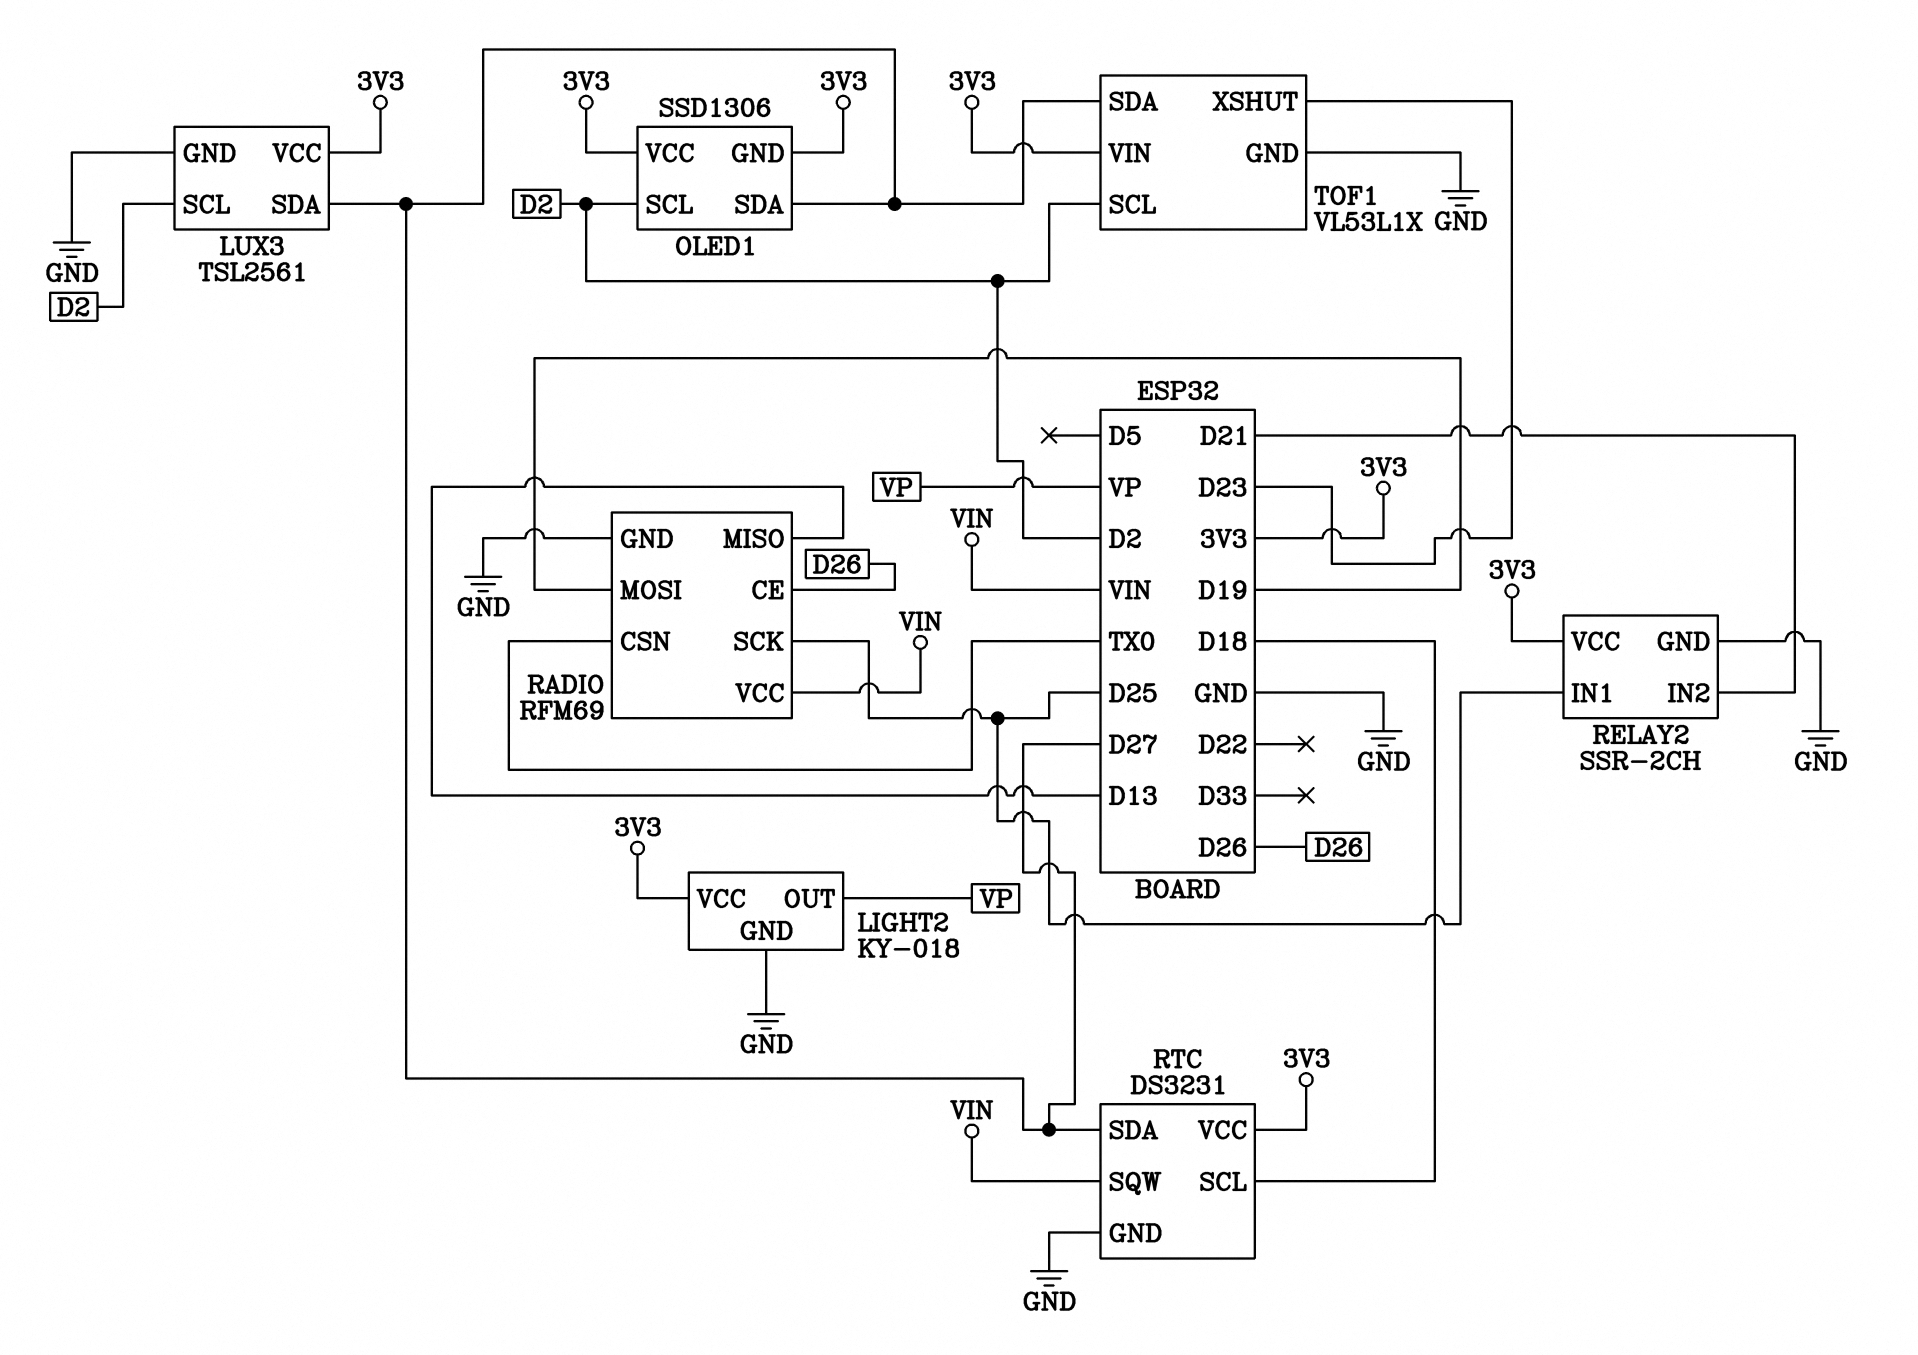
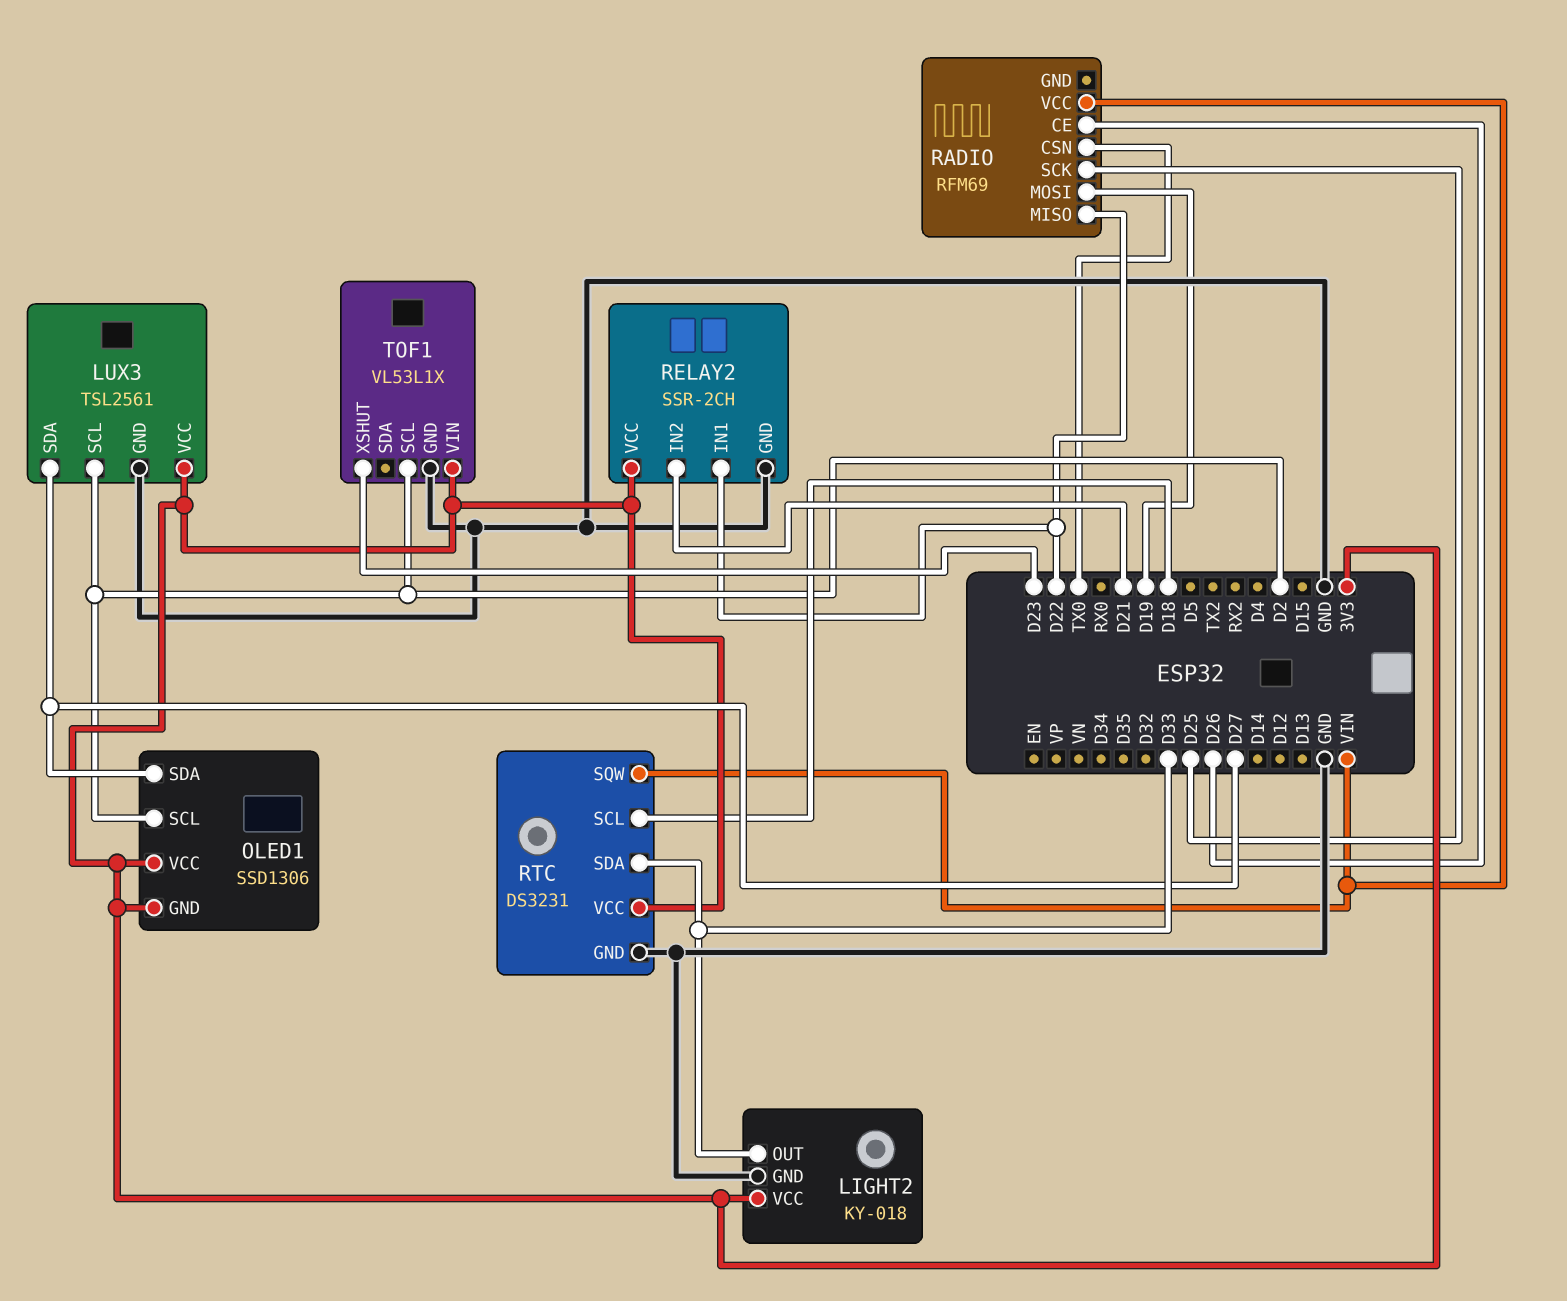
LIGHT2 pin OUT: VP -> D33
RADIO pin GND: GND -> none
RADIO pin MISO: D13 -> D22
RELAY2 pin IN1: D25 -> D22
RTC pin SDA: D27 -> D33
TOF1 pin SDA: D27 -> none

